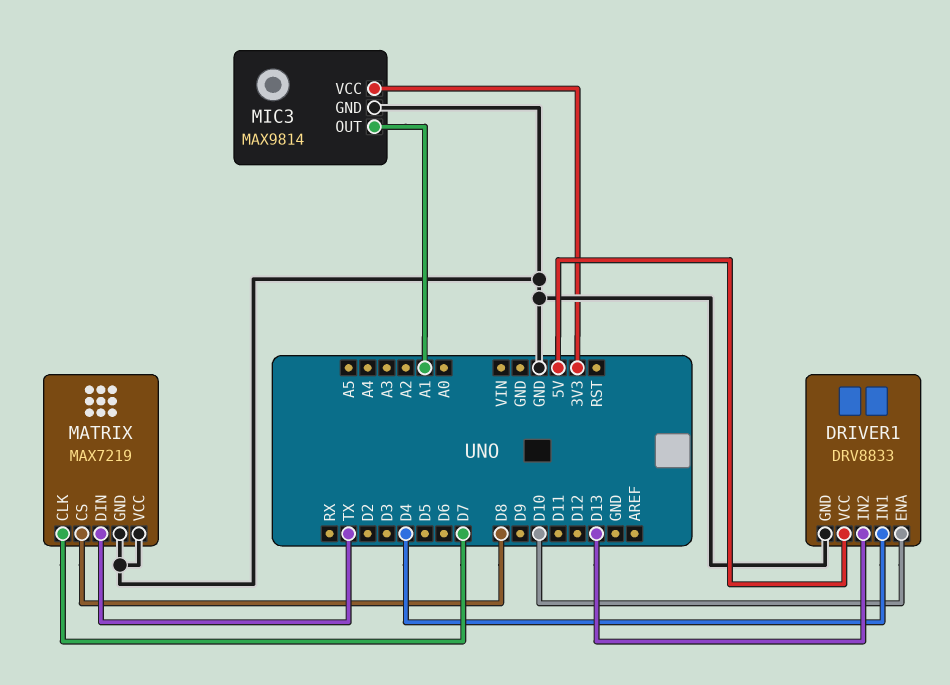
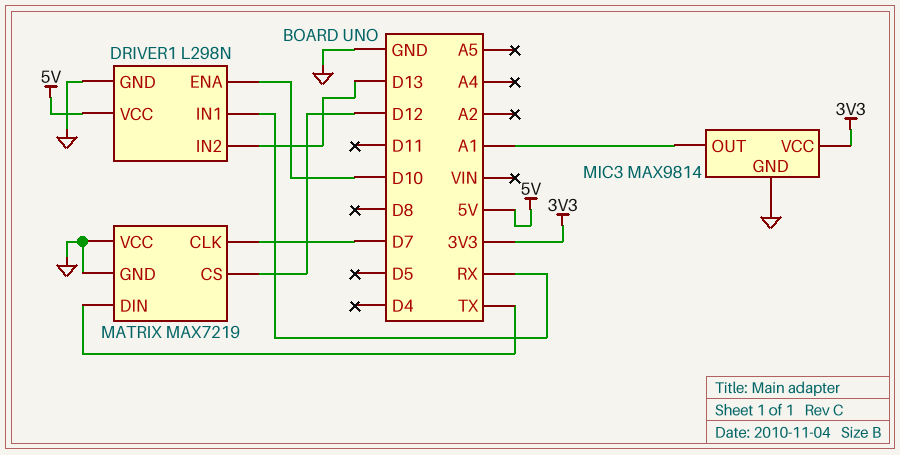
DRIVER1: DRV8833 -> L298N
DRIVER1 pin IN1: D4 -> RX
MATRIX pin CS: D8 -> D12

